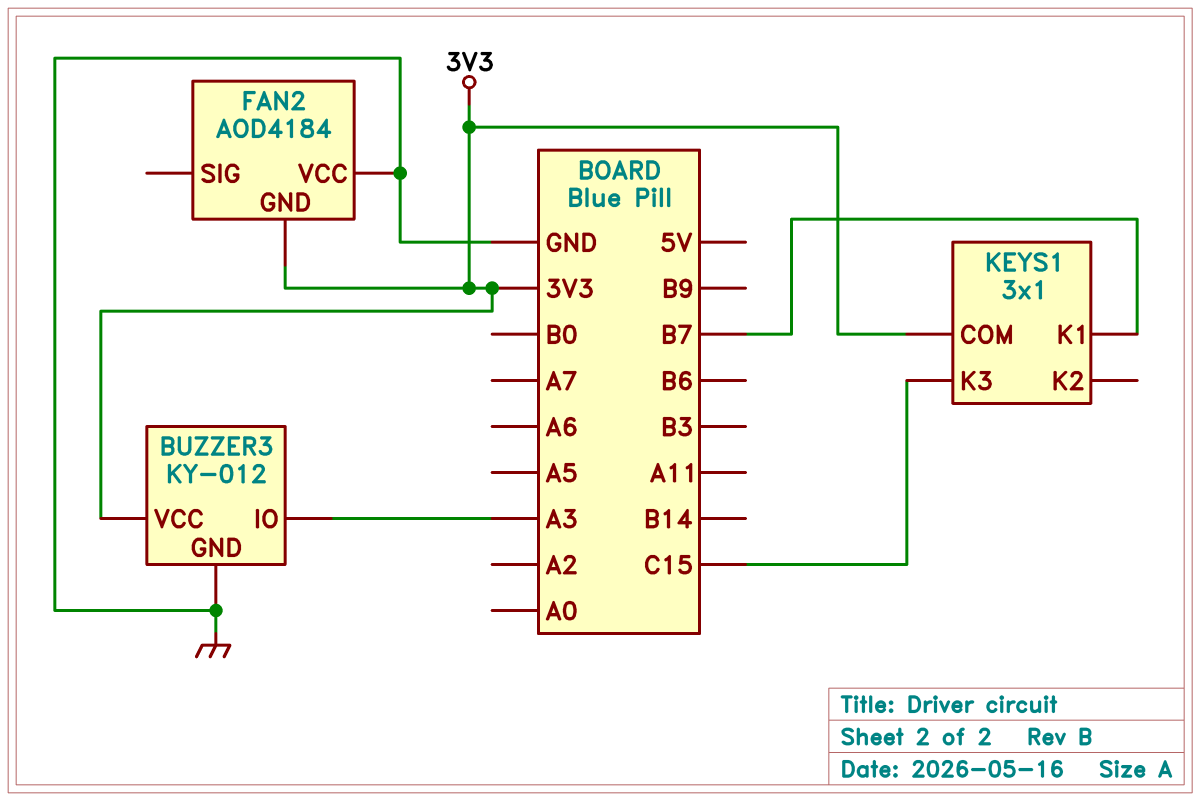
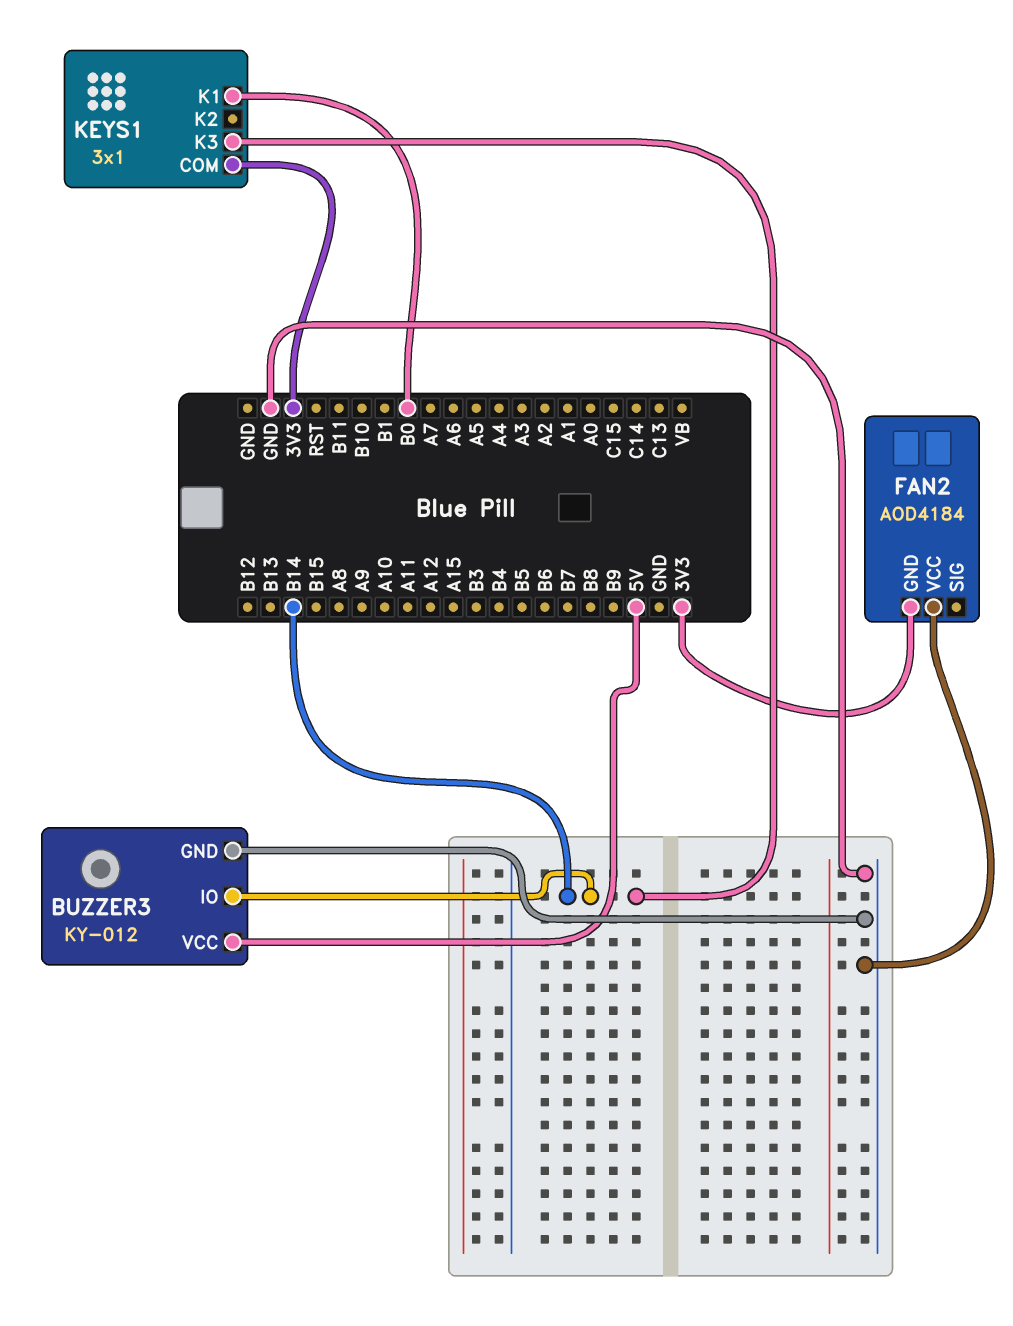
BUZZER3 pin IO: A3 -> B14
BUZZER3 pin VCC: 3V3 -> 5V
KEYS1 pin K1: B7 -> B0
KEYS1 pin K3: C15 -> B14

